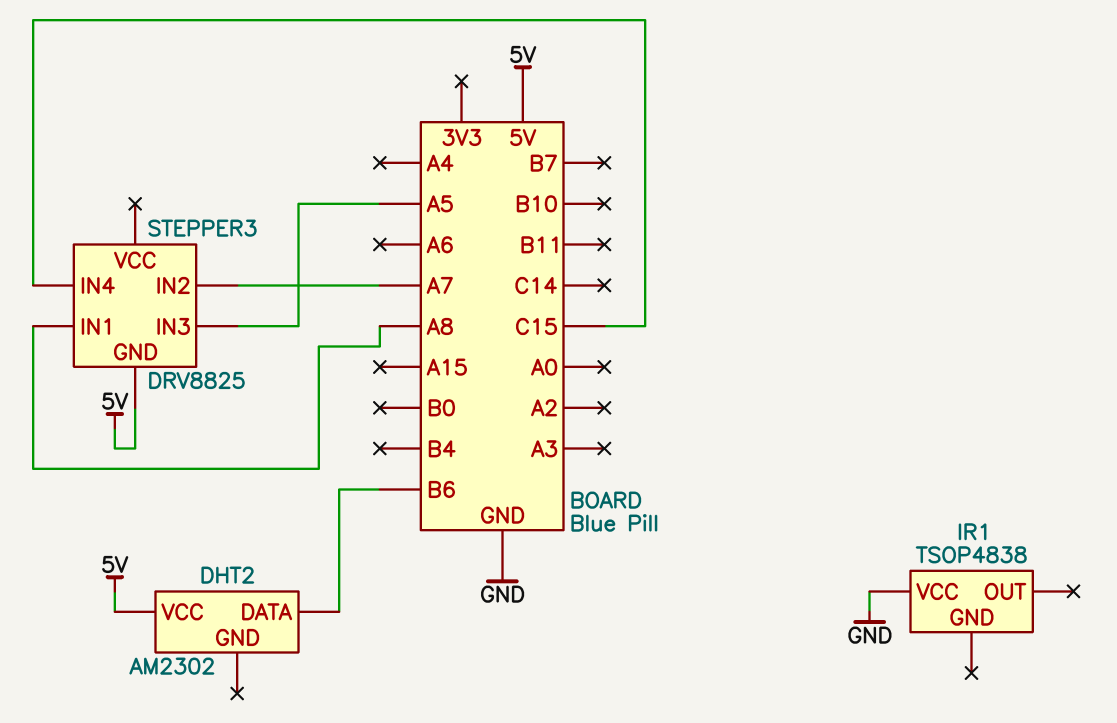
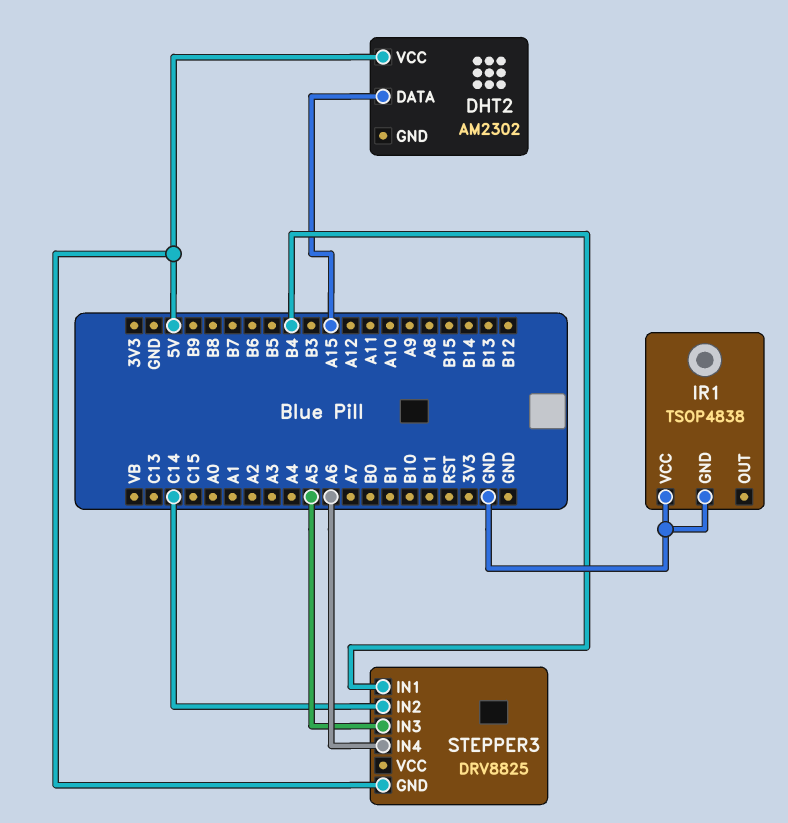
DHT2 pin DATA: B6 -> A15
IR1 pin GND: none -> GND
STEPPER3 pin IN1: A8 -> B4
STEPPER3 pin IN2: A7 -> C14
STEPPER3 pin IN4: C15 -> A6

